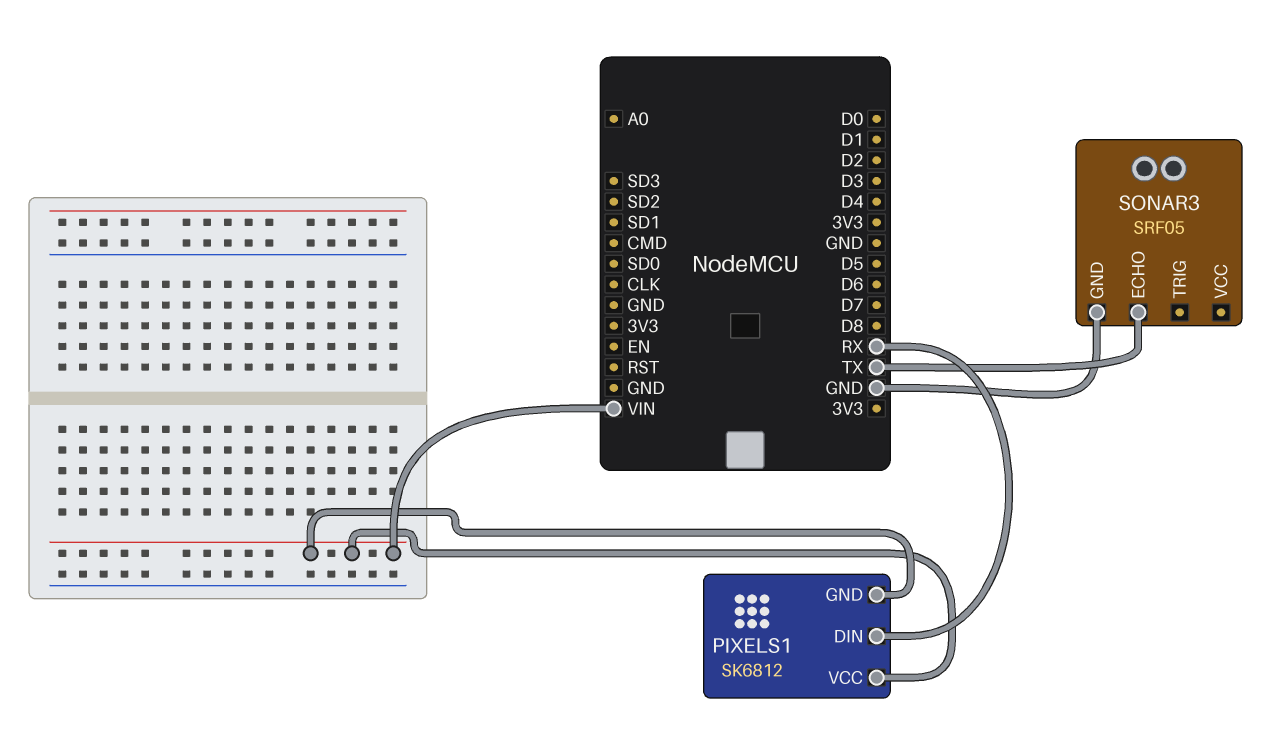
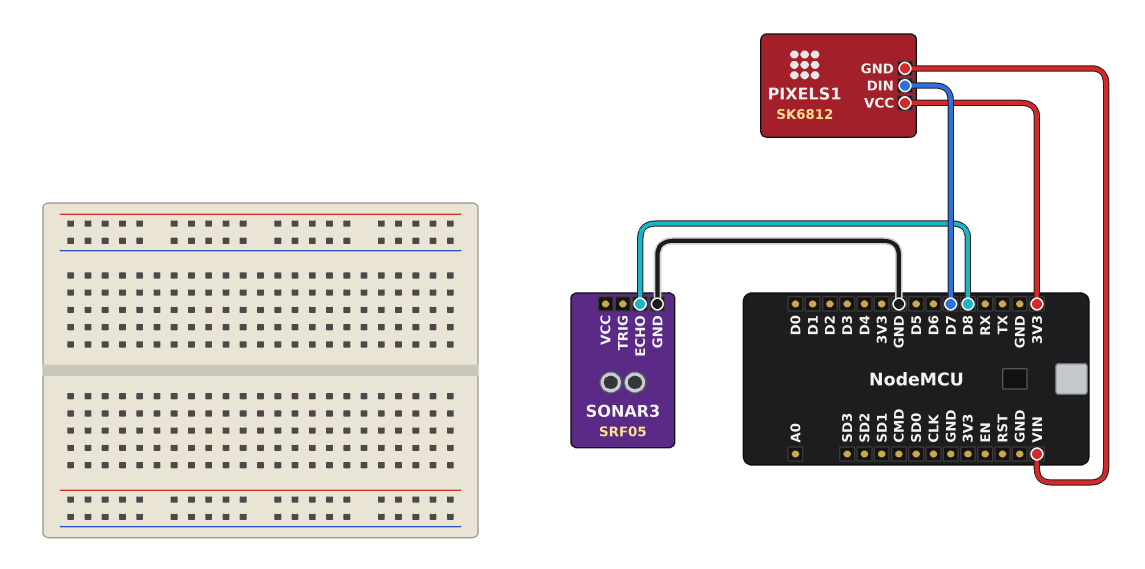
PIXELS1 pin DIN: RX -> D7
PIXELS1 pin VCC: VIN -> 3V3
SONAR3 pin ECHO: TX -> D8

